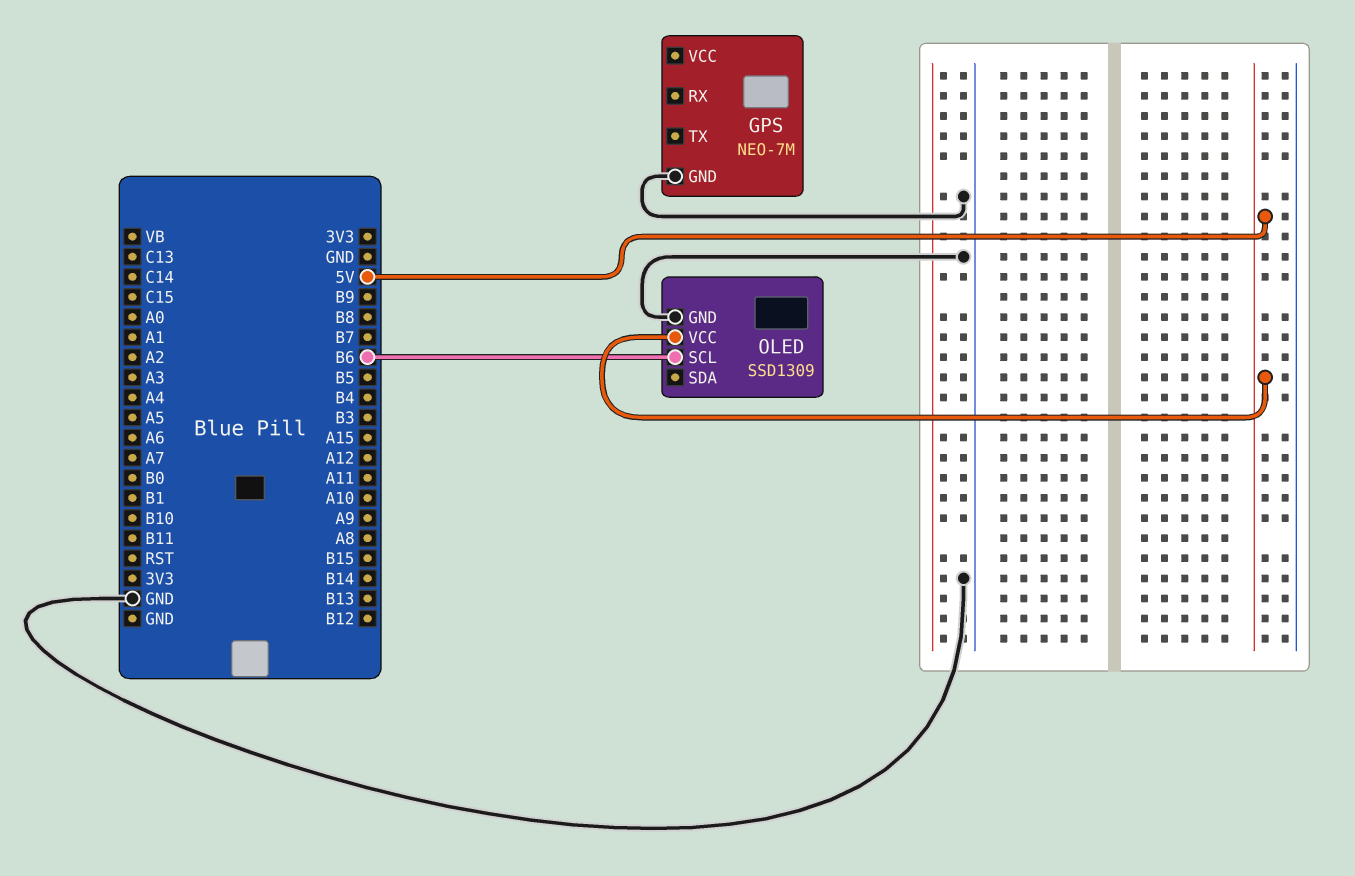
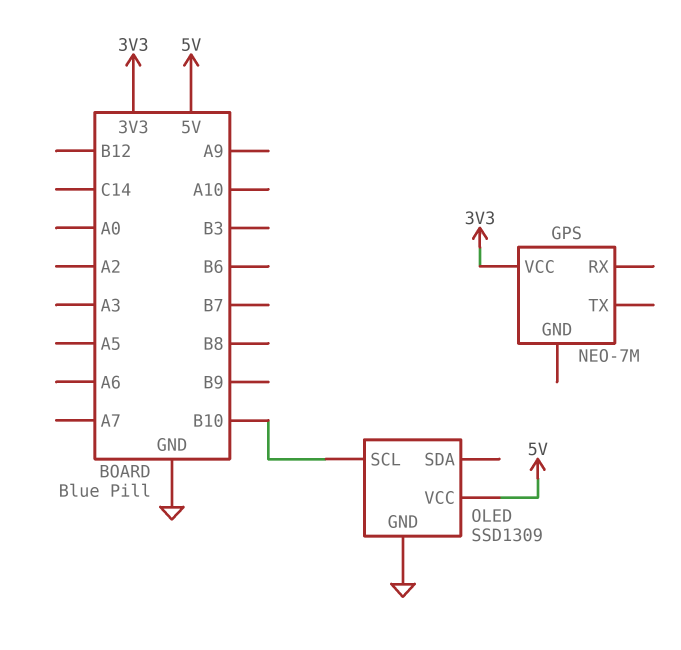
GPS pin GND: GND -> none
GPS pin VCC: none -> 3V3
OLED pin SCL: B6 -> B10

